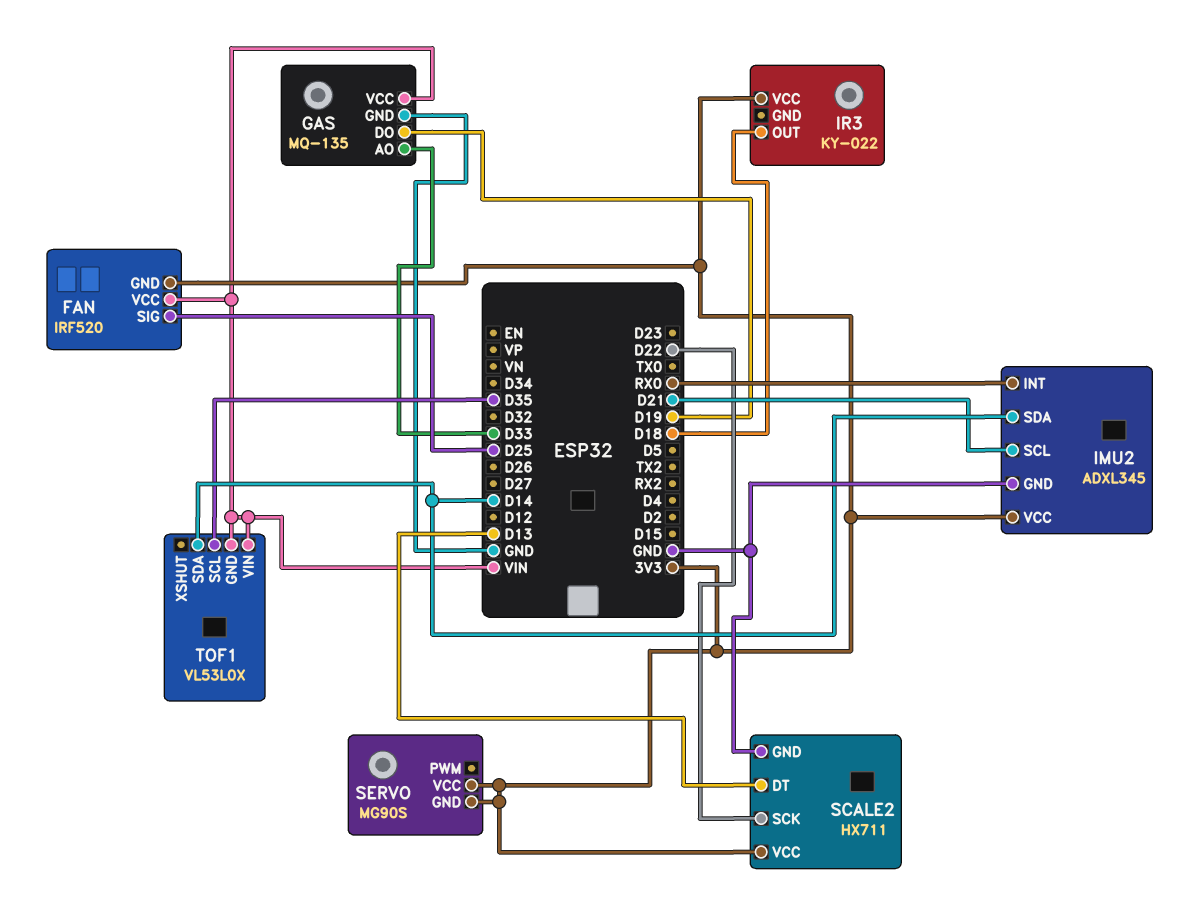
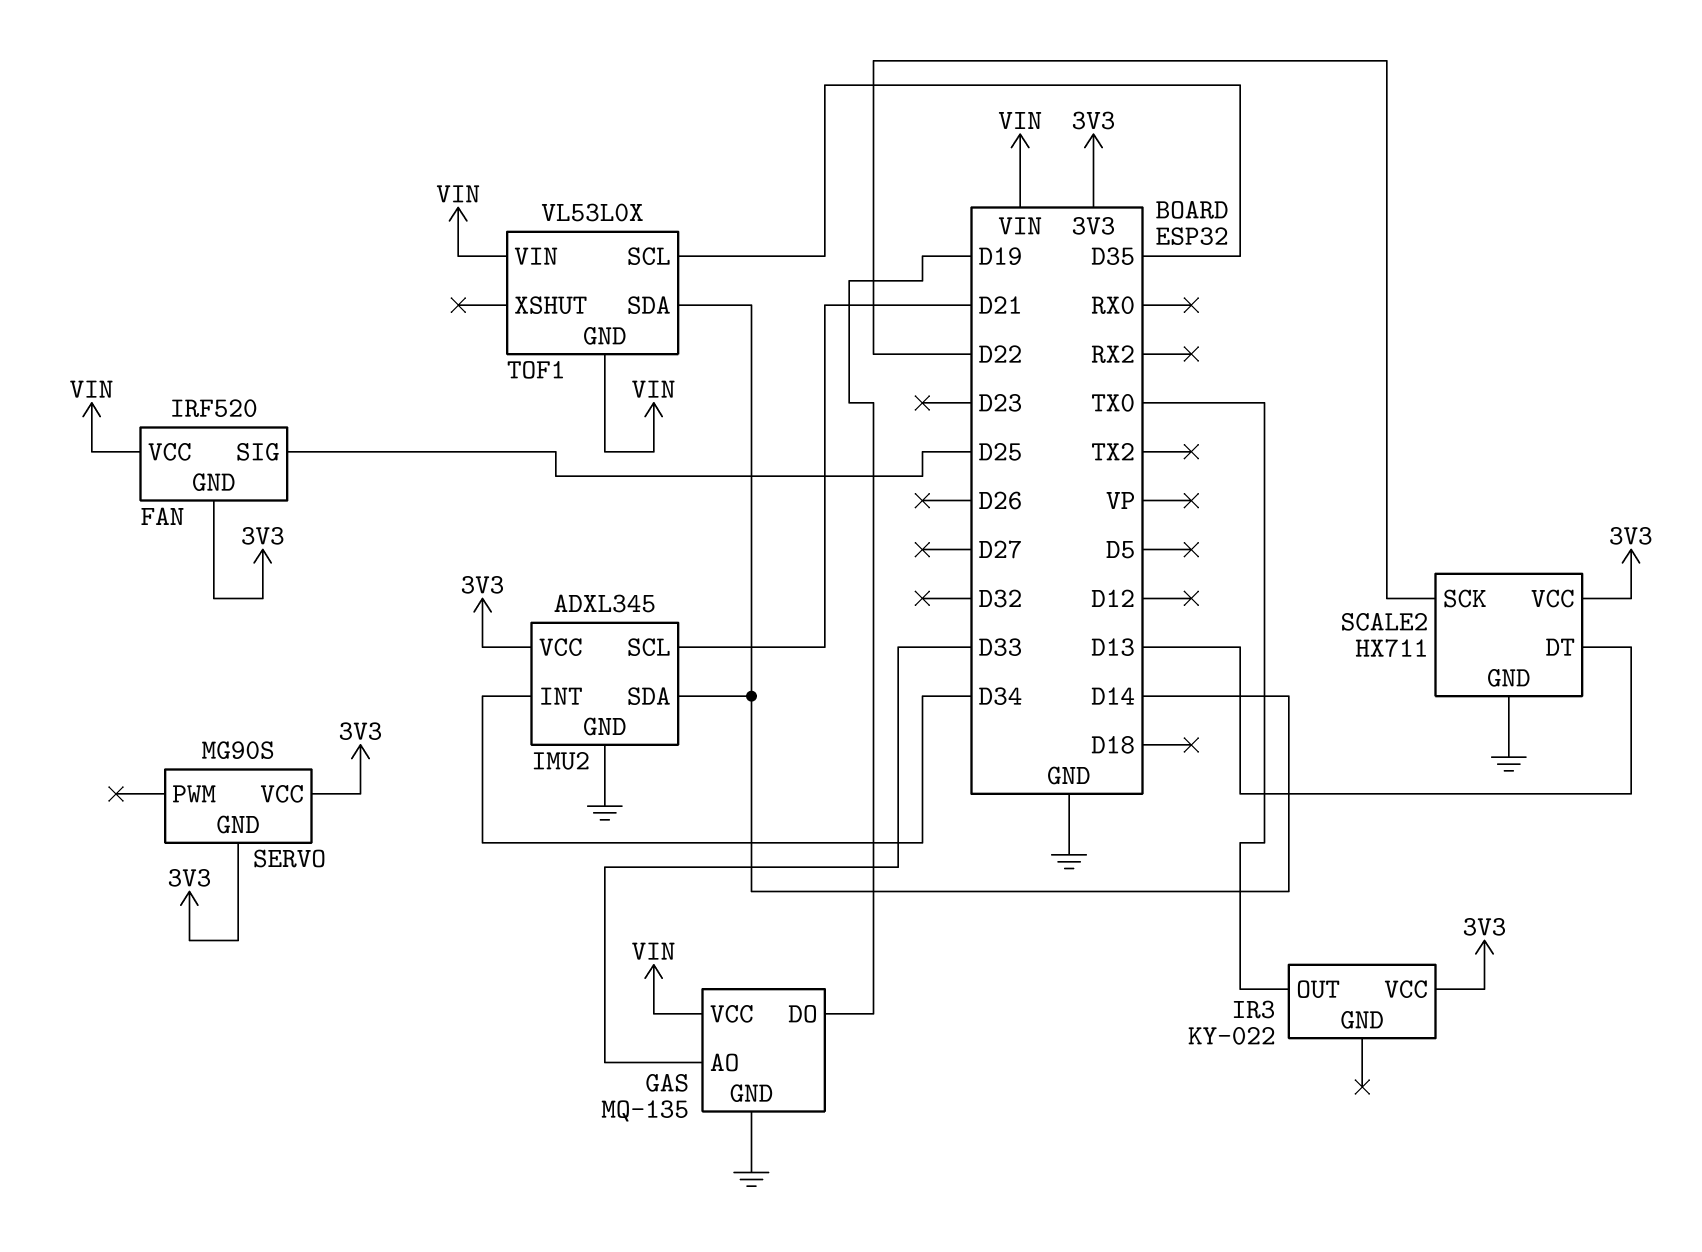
IMU2 pin INT: RX0 -> D34
IR3 pin OUT: D18 -> TX0

